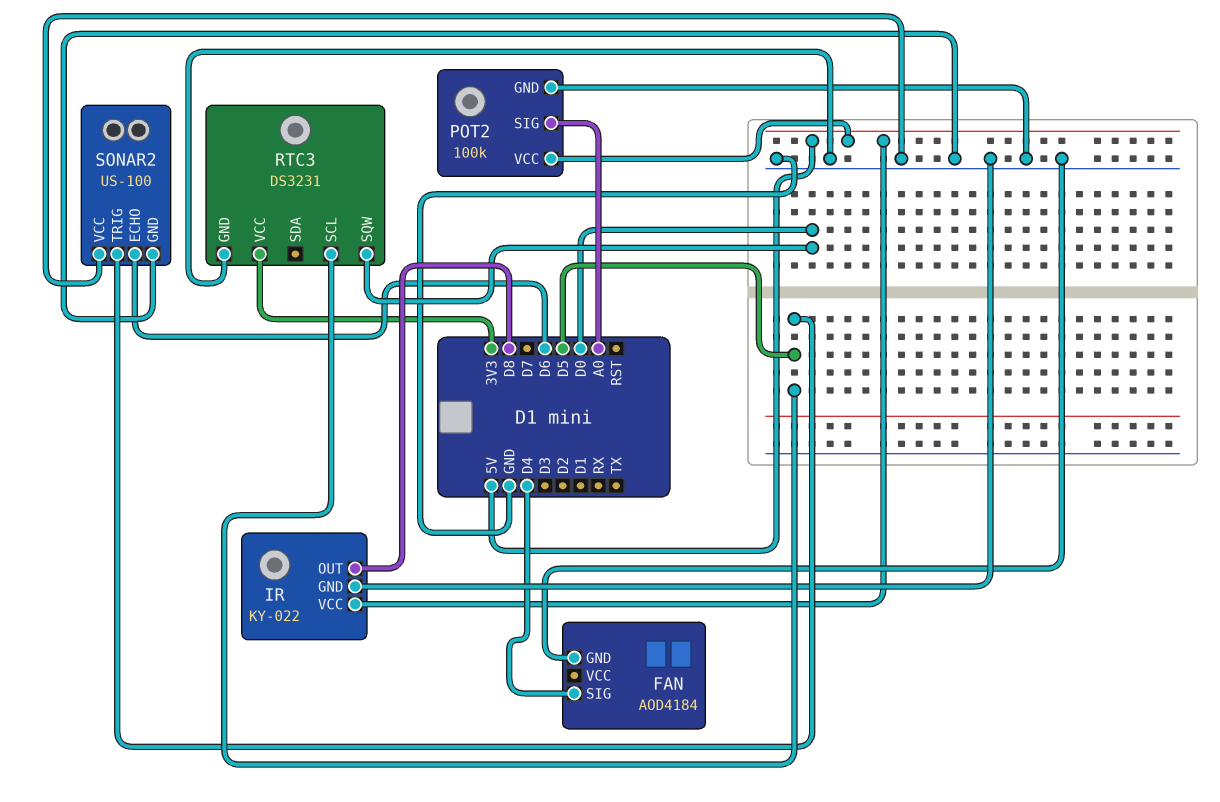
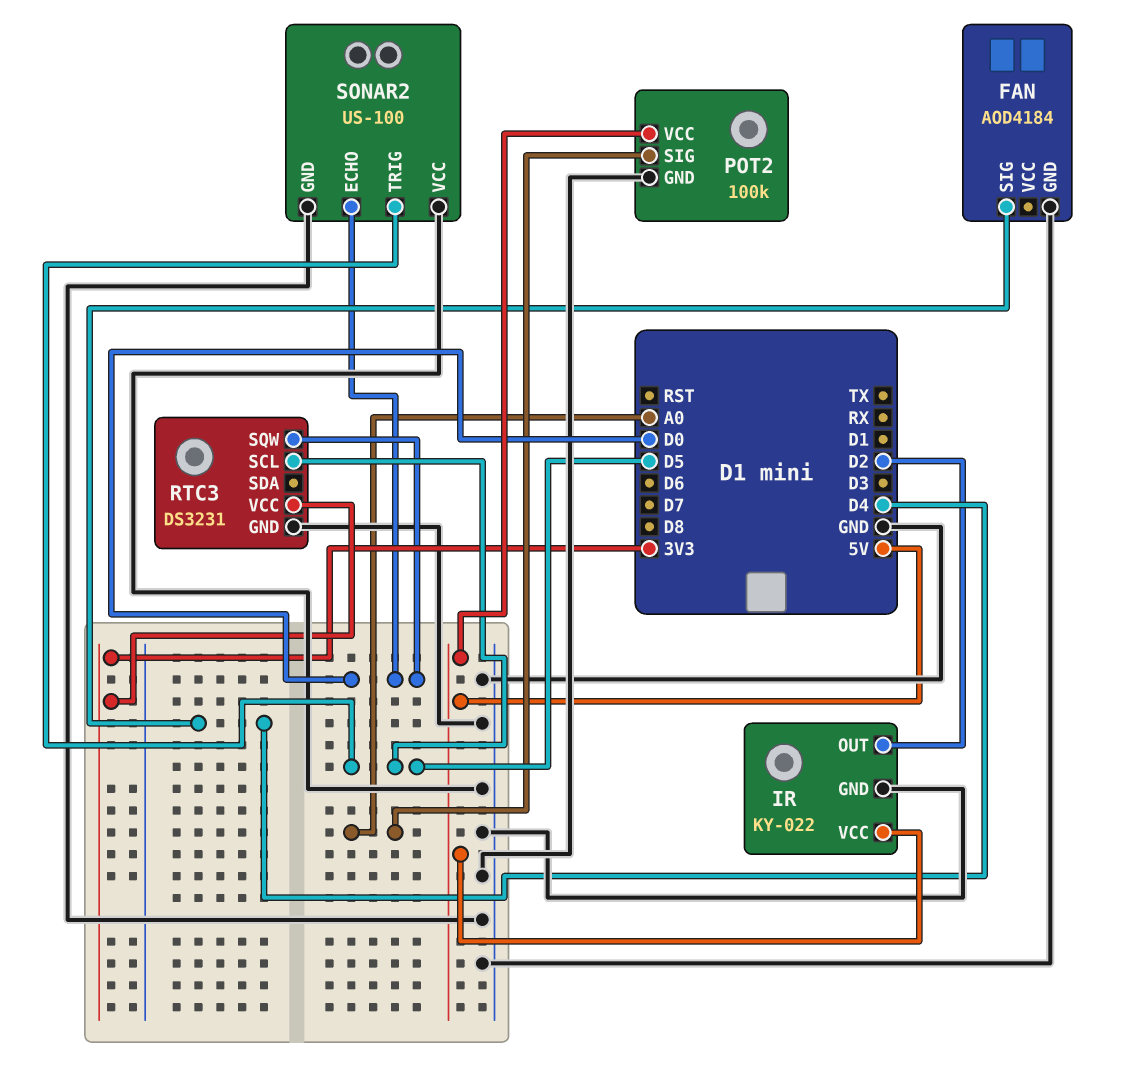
IR pin OUT: D8 -> D2
SONAR2 pin ECHO: D6 -> D0

